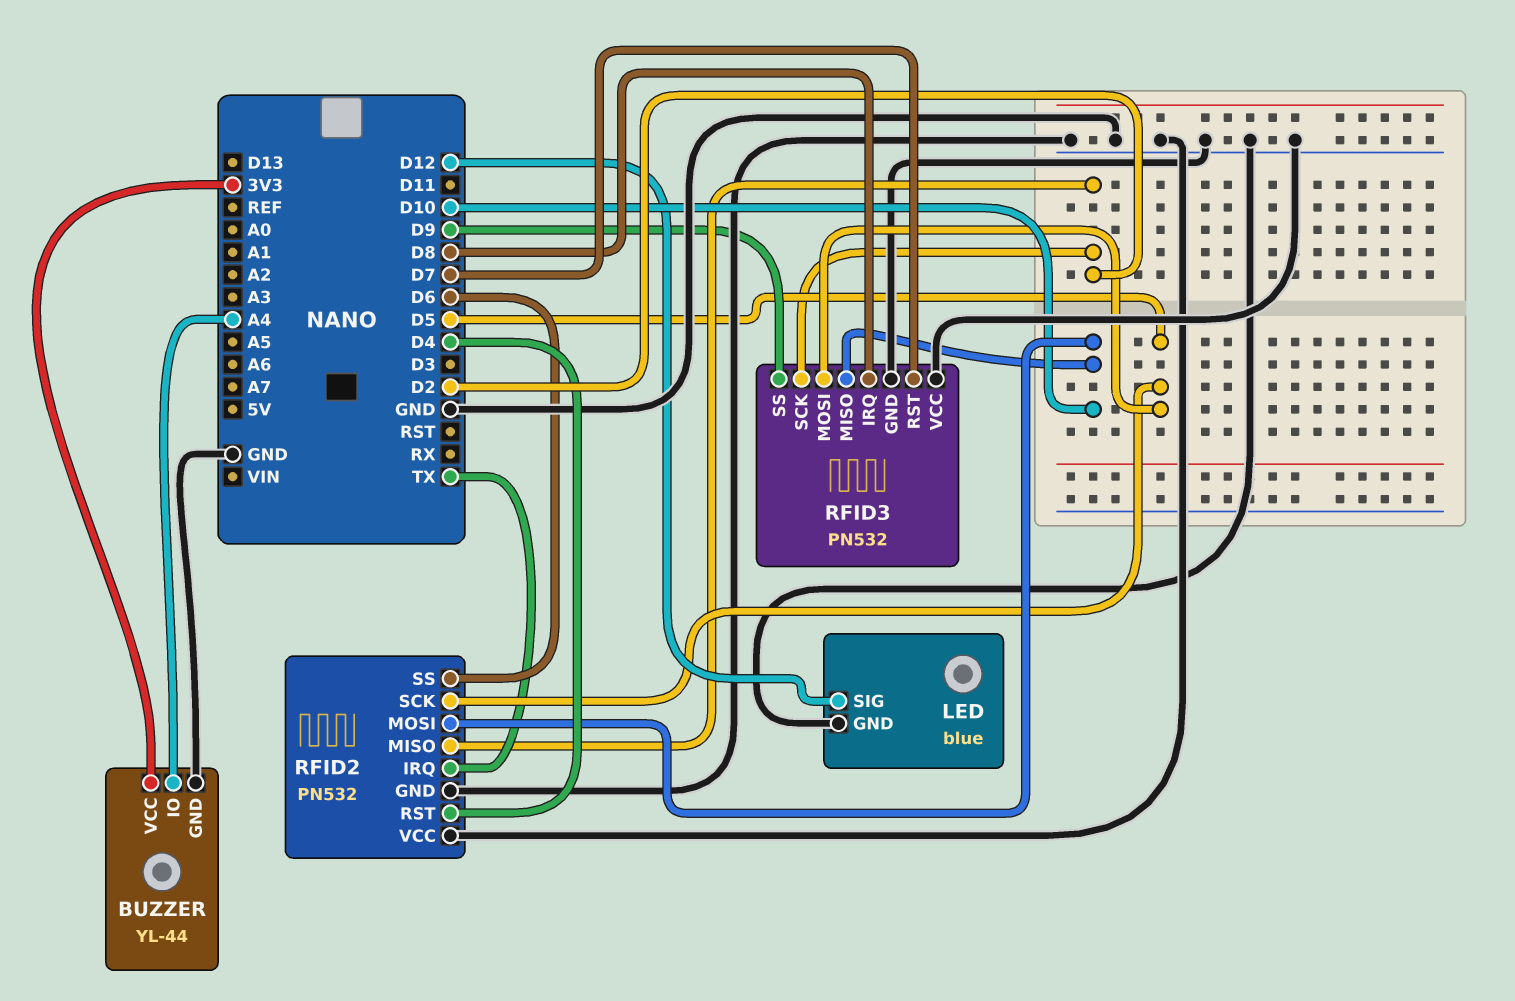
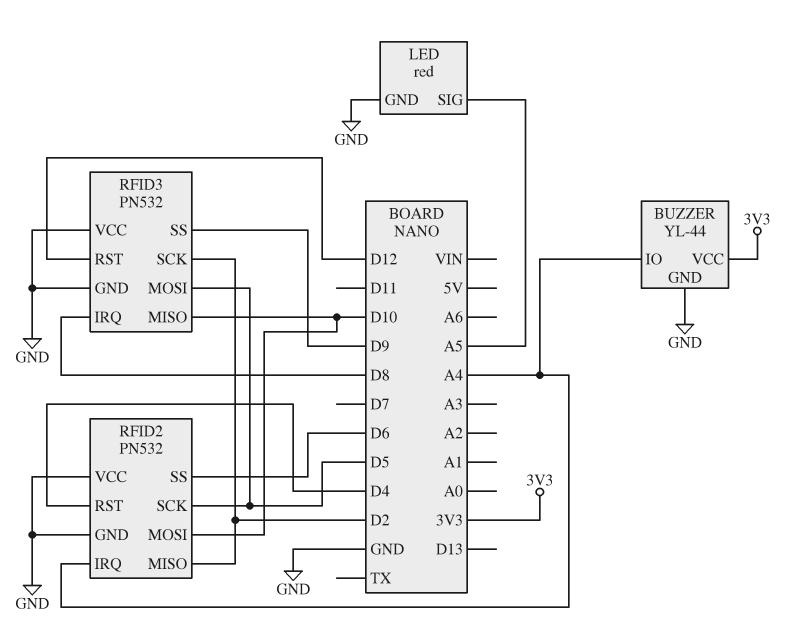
LED: blue -> red
LED pin SIG: D12 -> A5
RFID2 pin IRQ: TX -> A4
RFID3 pin RST: D7 -> D12

